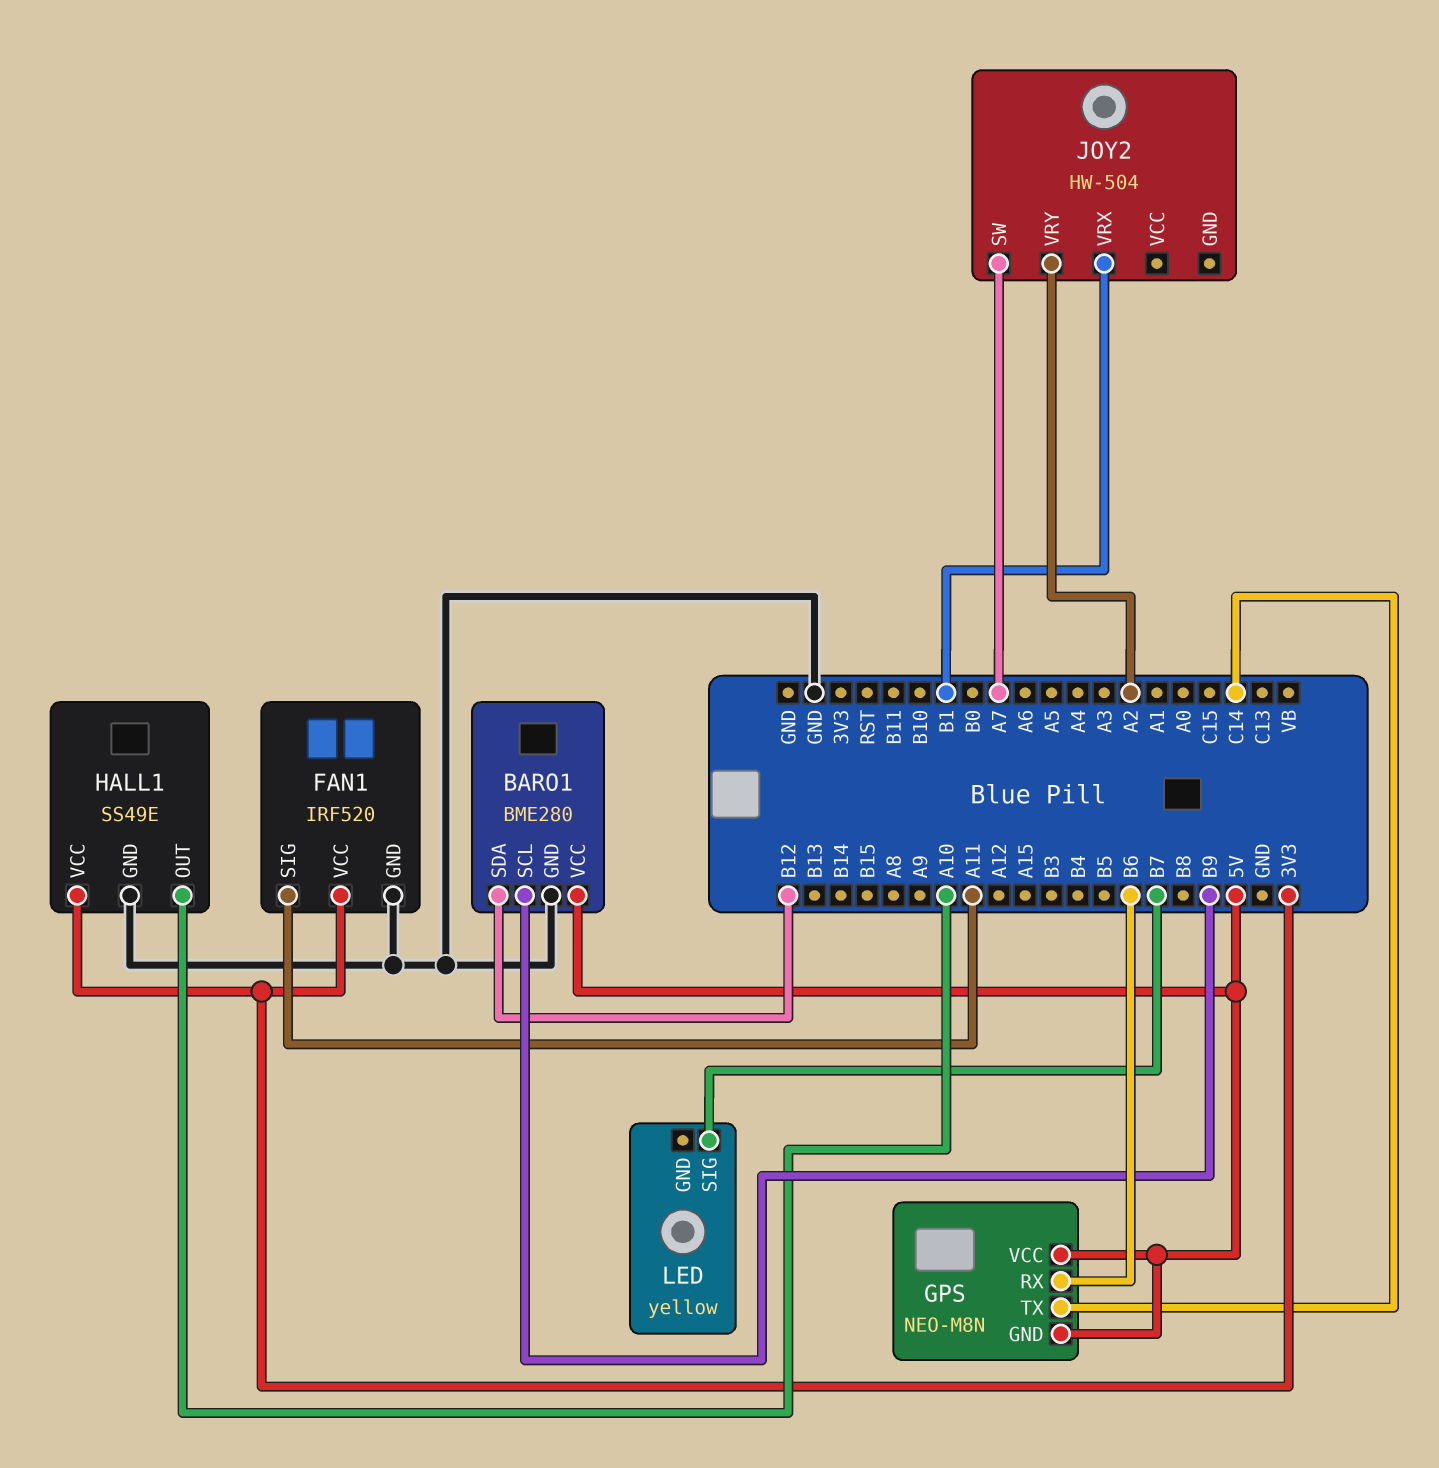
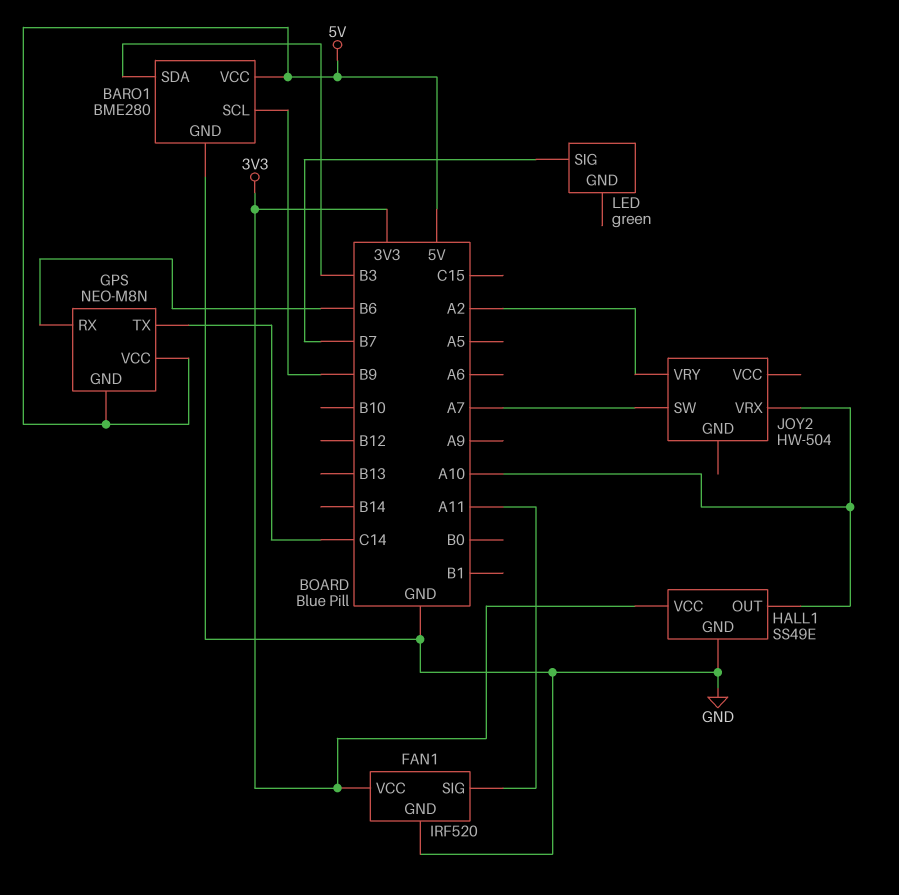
BARO1 pin SDA: B12 -> B3
JOY2 pin VRX: B1 -> A10
LED: yellow -> green

